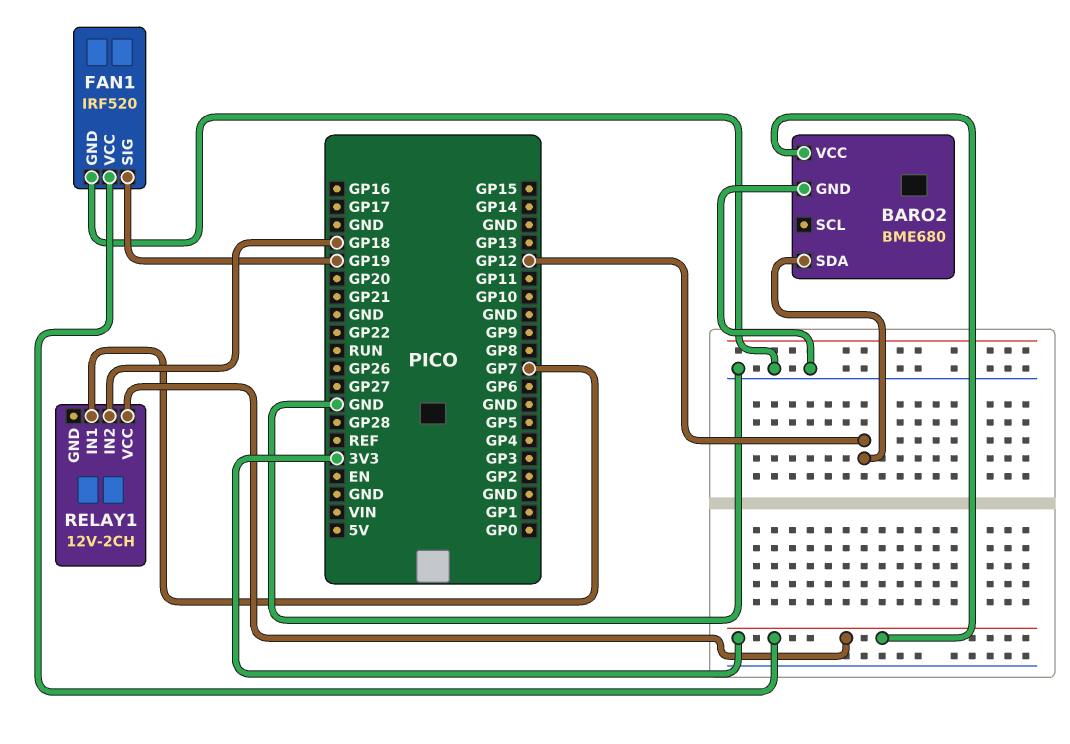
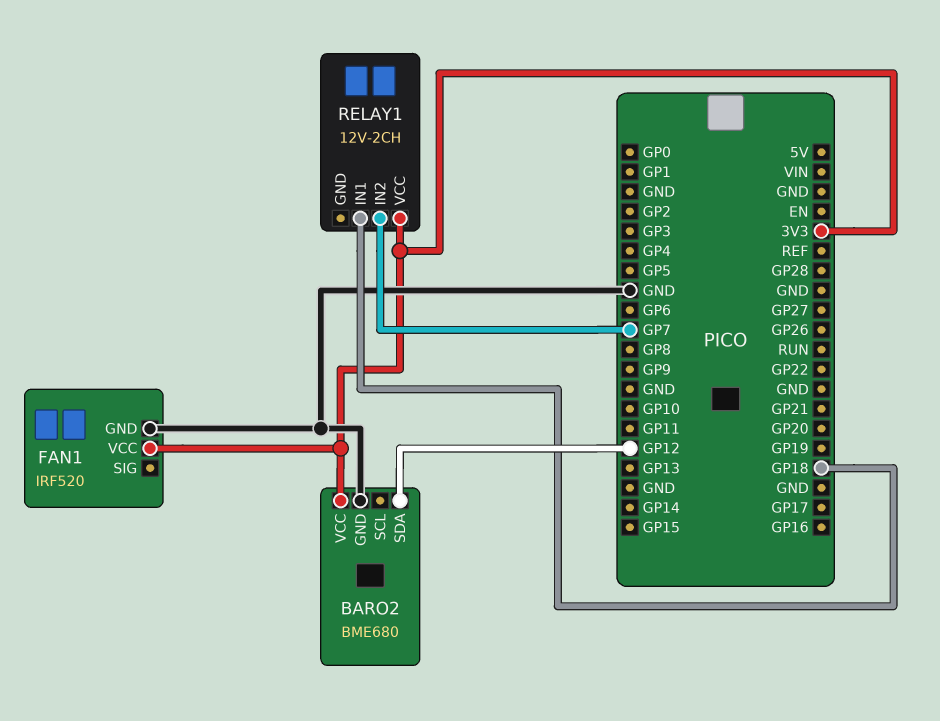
FAN1 pin SIG: GP19 -> none
RELAY1 pin IN1: GP7 -> GP18
RELAY1 pin IN2: GP18 -> GP7

